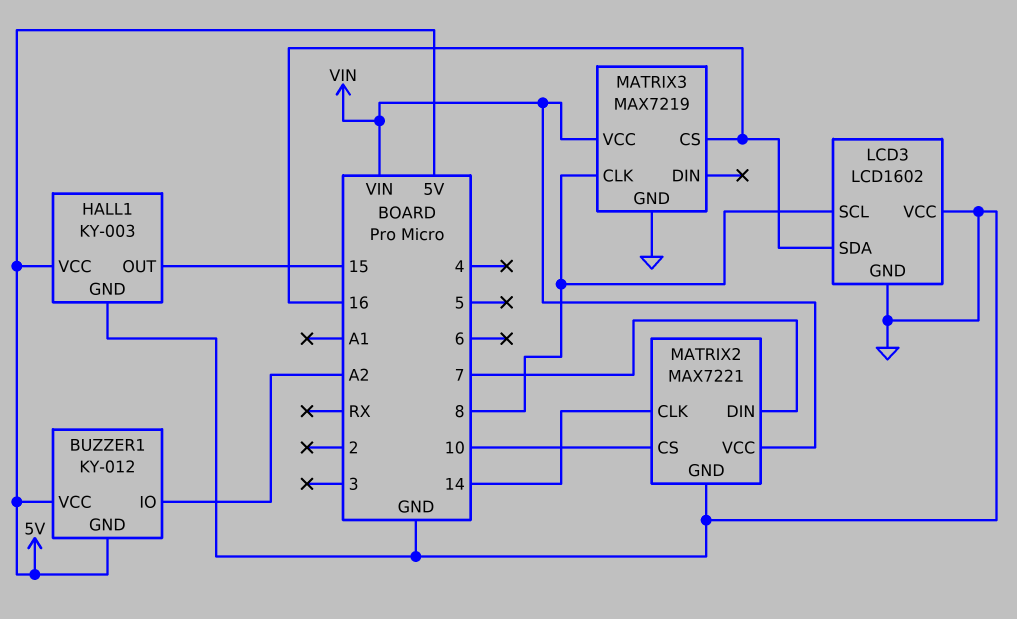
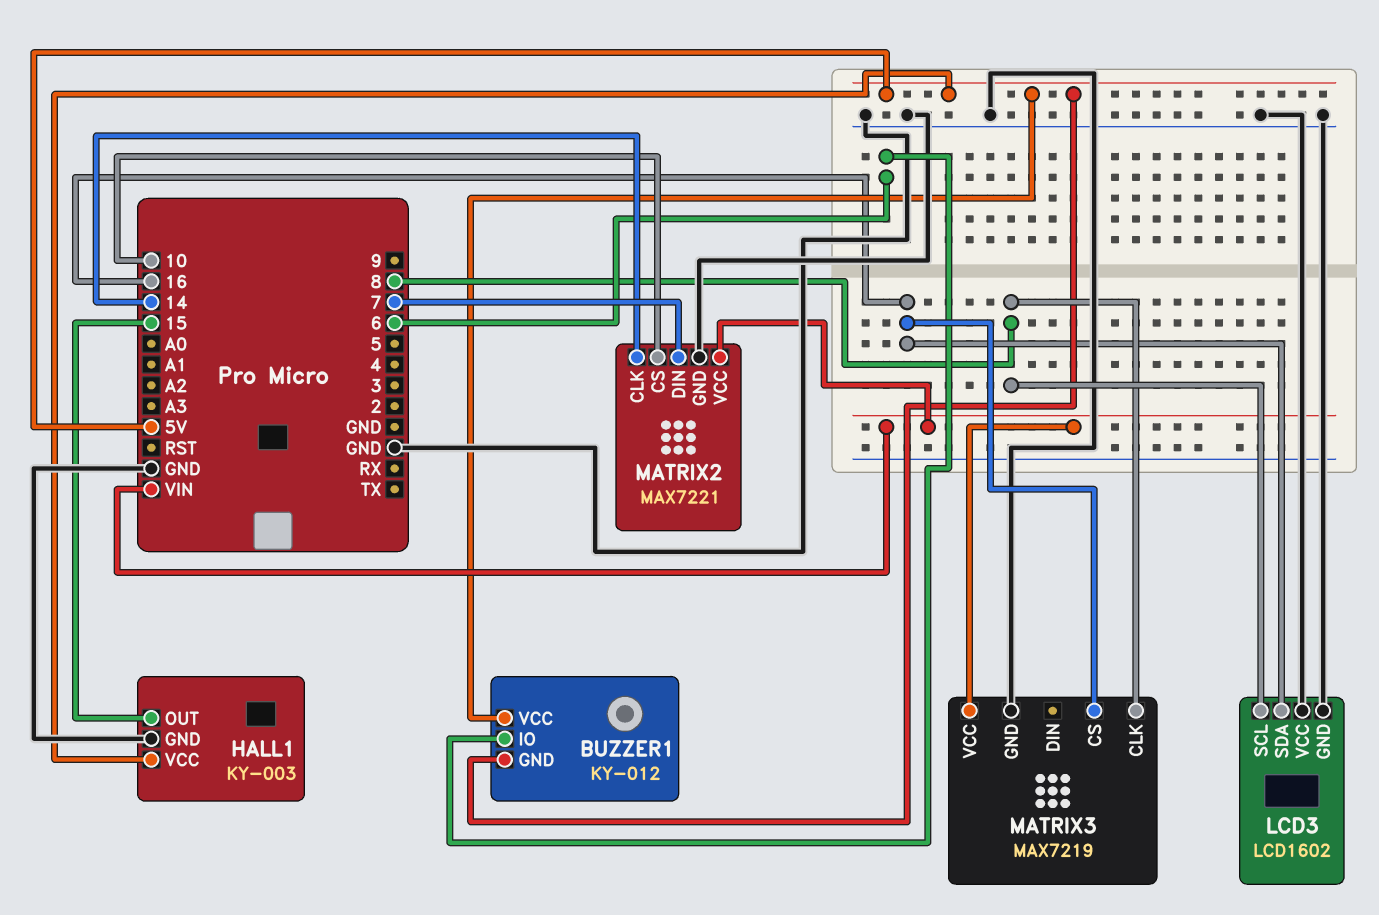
BUZZER1 pin IO: A2 -> 6

